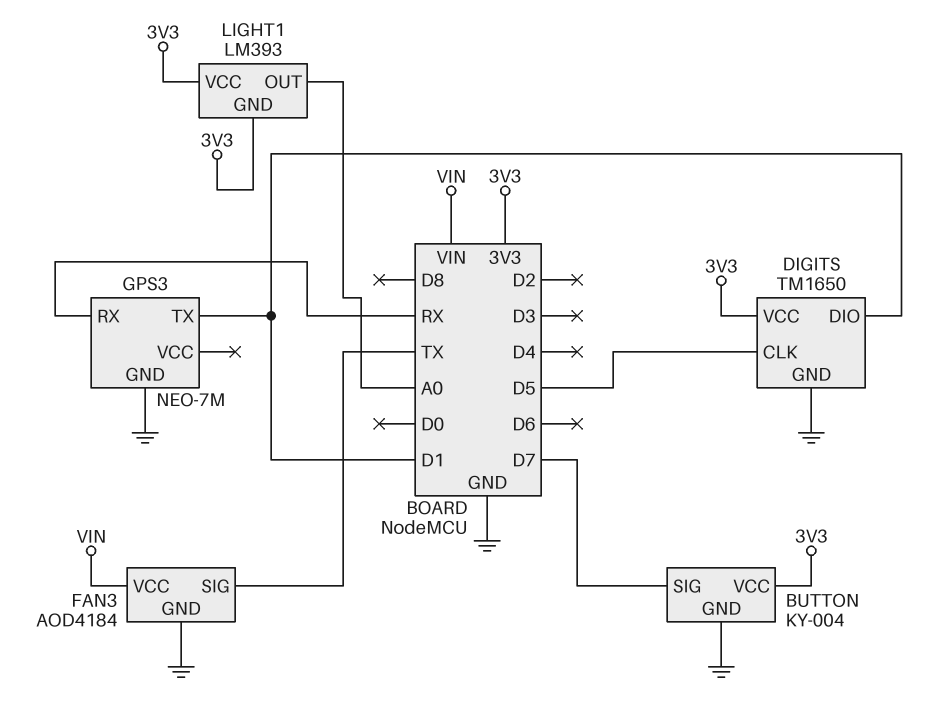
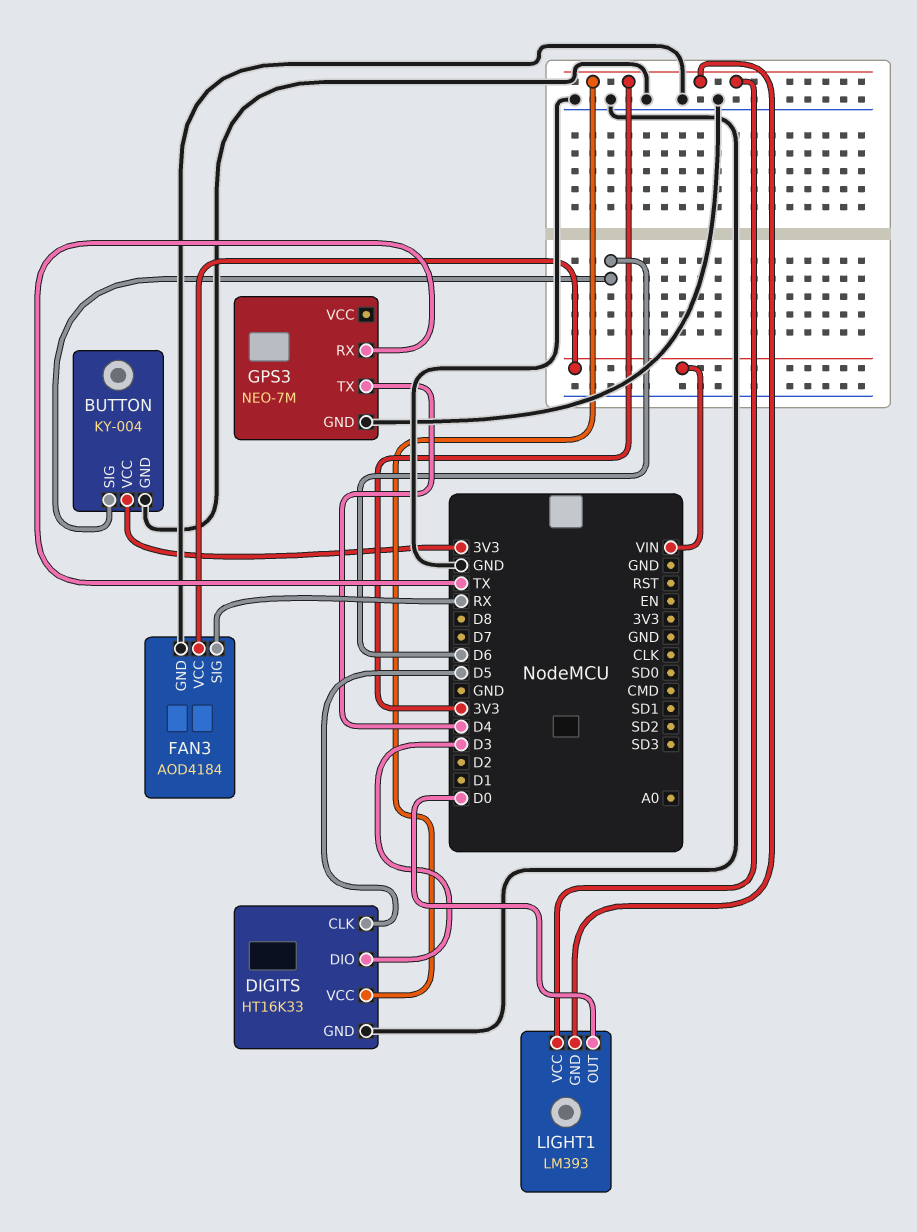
BUTTON pin SIG: D7 -> D6
DIGITS: TM1650 -> HT16K33
DIGITS pin DIO: D1 -> D3
FAN3 pin SIG: TX -> RX
GPS3 pin RX: RX -> TX
GPS3 pin TX: D1 -> D4
LIGHT1 pin OUT: A0 -> D0

